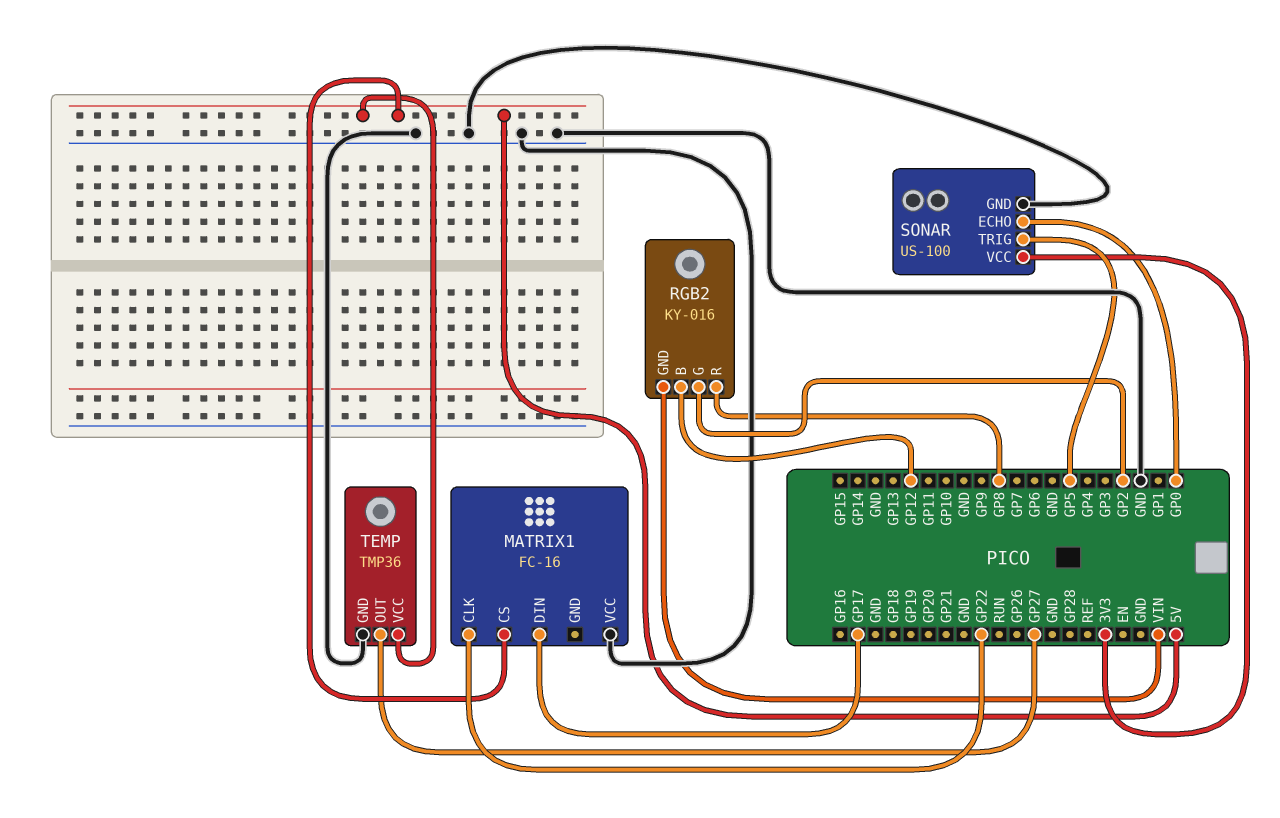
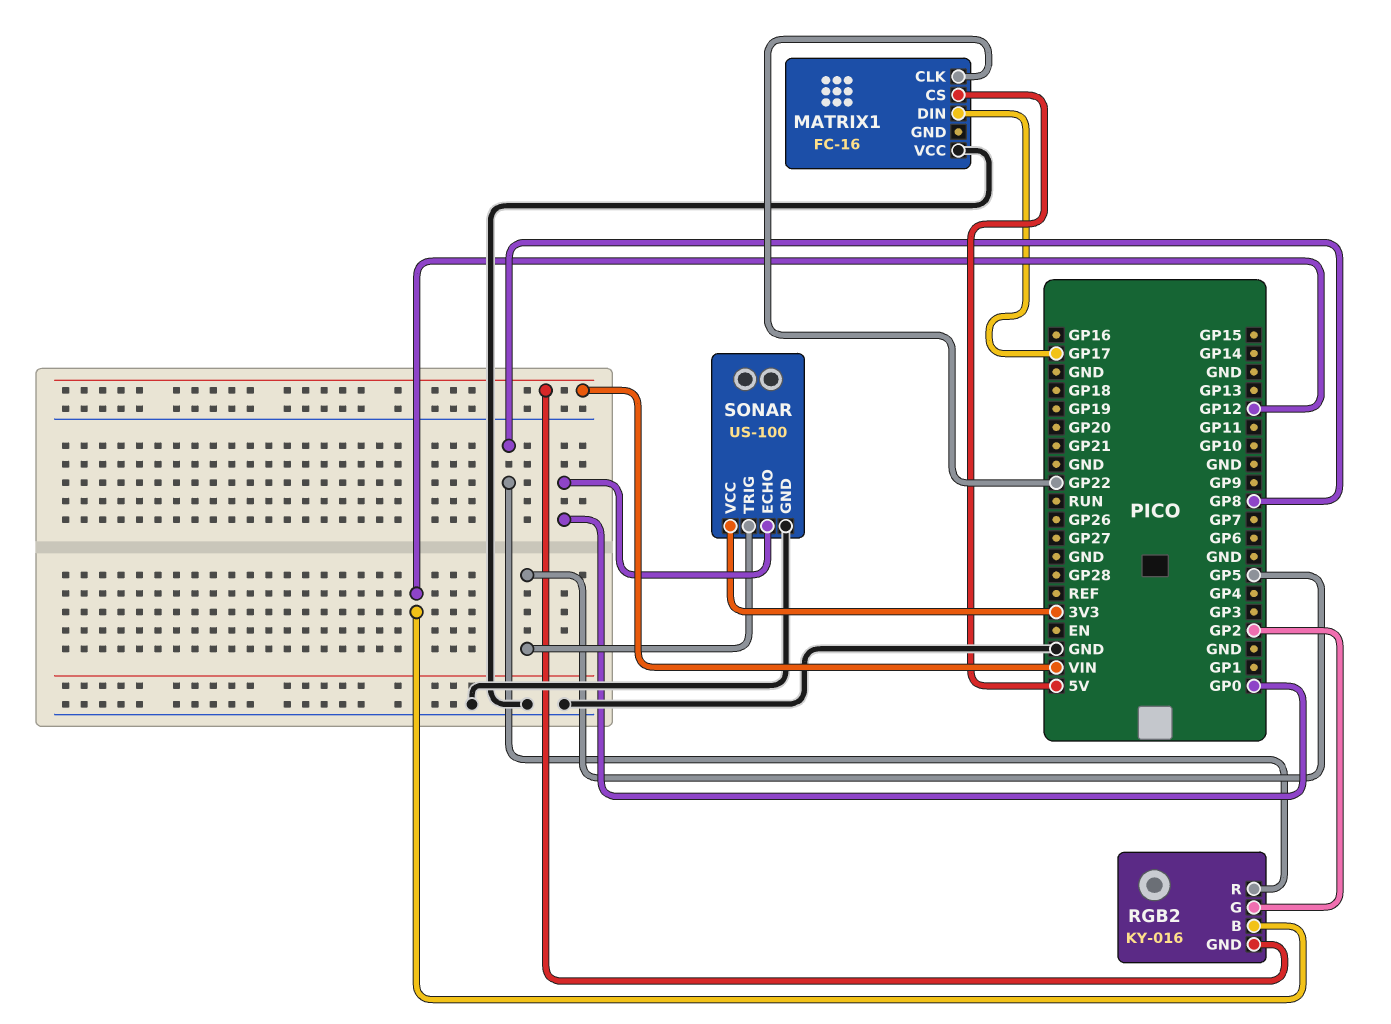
TEMP: TMP36 -> none
TEMP pin GND: GND -> none
TEMP pin OUT: GP27 -> none
TEMP pin VCC: 5V -> none

